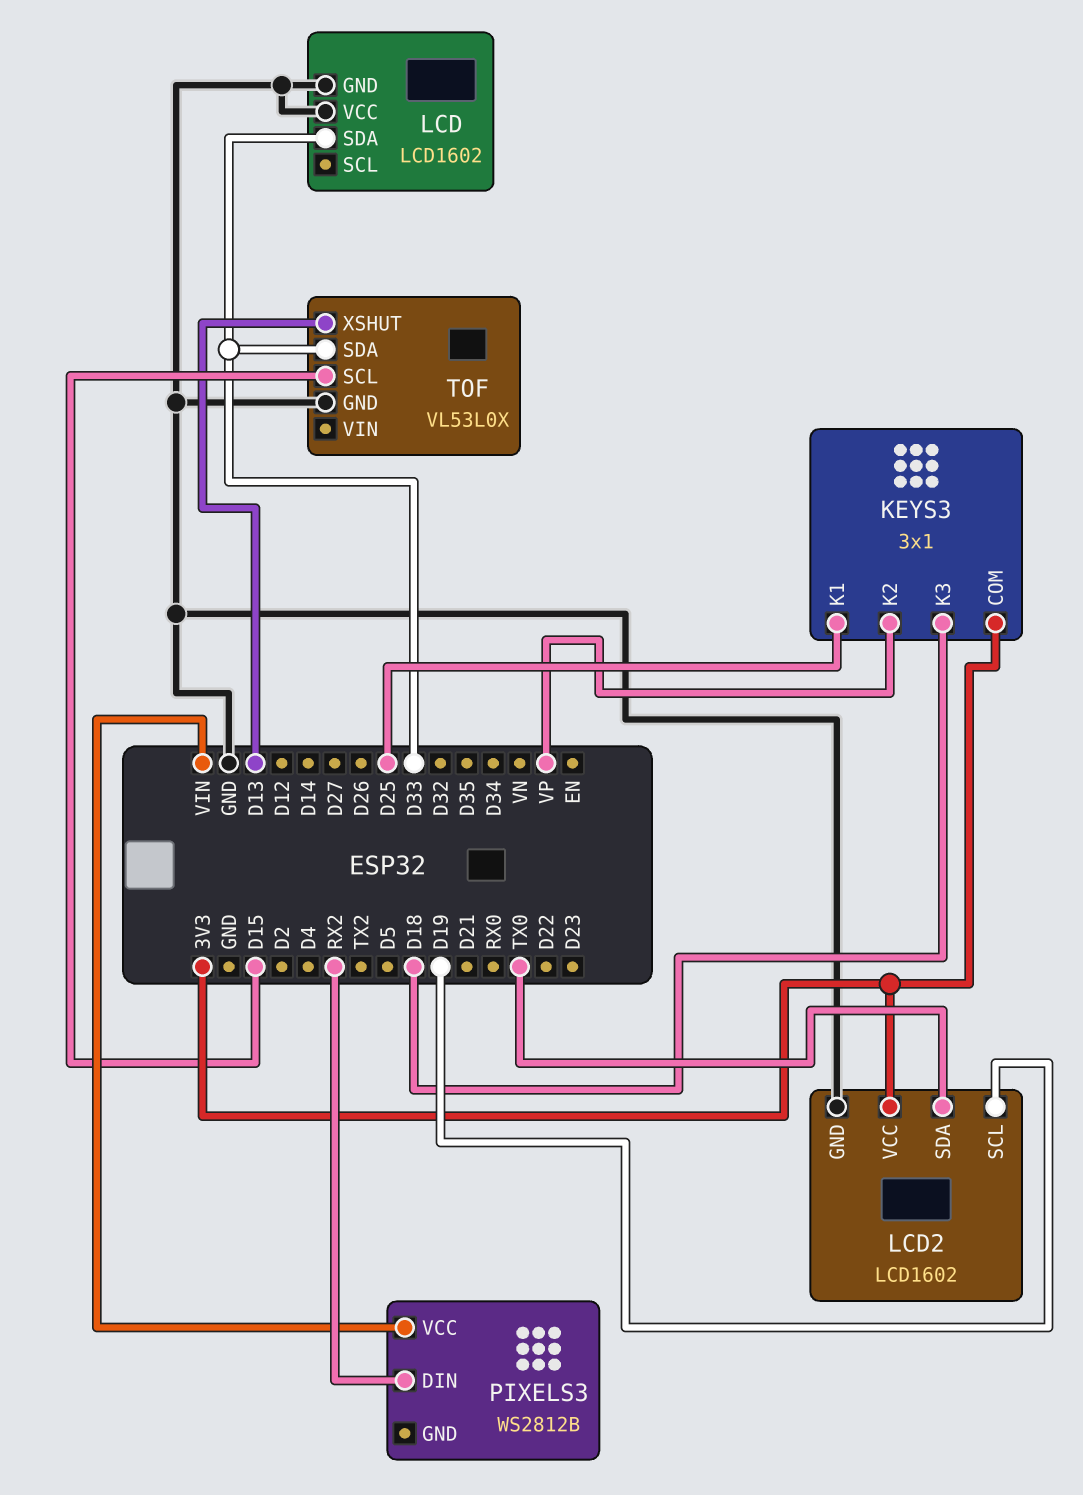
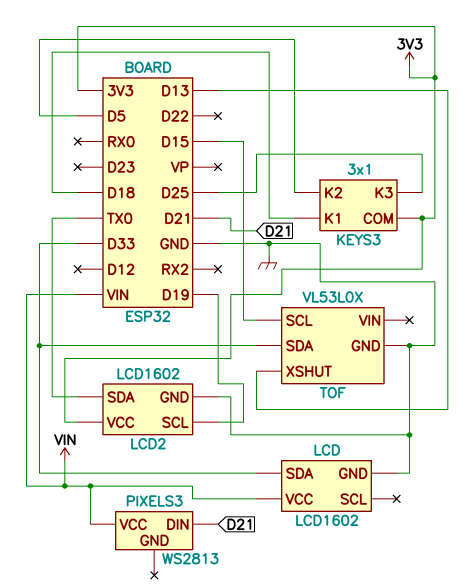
KEYS3 pin K1: D25 -> D18
KEYS3 pin K2: VP -> D5
KEYS3 pin K3: D18 -> D25
LCD pin VCC: GND -> VIN
PIXELS3: WS2812B -> WS2813
PIXELS3 pin DIN: RX2 -> D21

